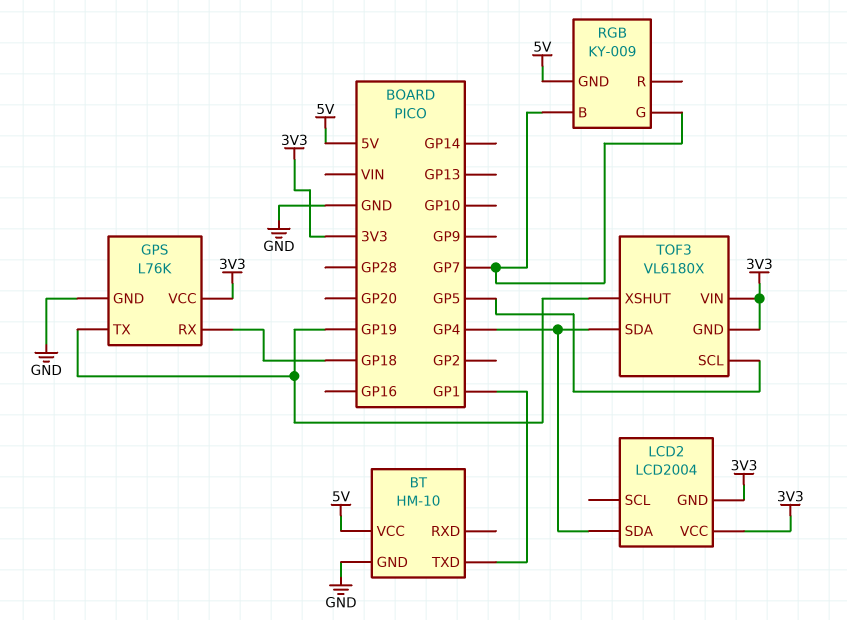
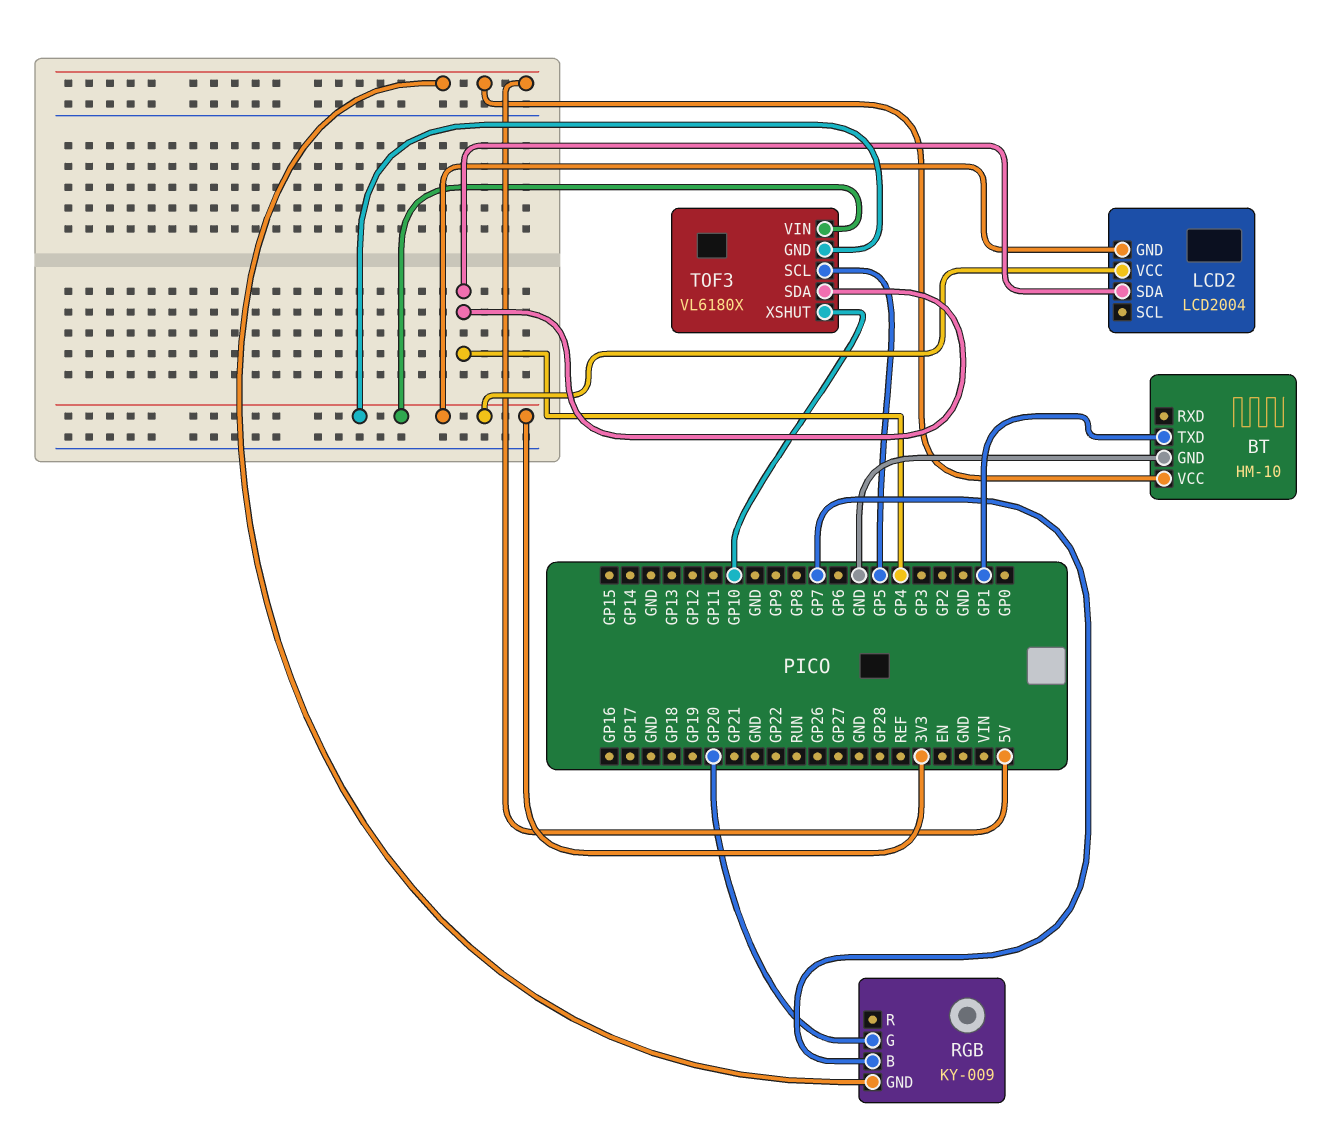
GPS: L76K -> none
GPS pin GND: GND -> none
GPS pin RX: GP18 -> none
GPS pin TX: GP19 -> none
GPS pin VCC: 3V3 -> none
RGB pin G: GP7 -> GP20
TOF3 pin XSHUT: GP19 -> GP10

